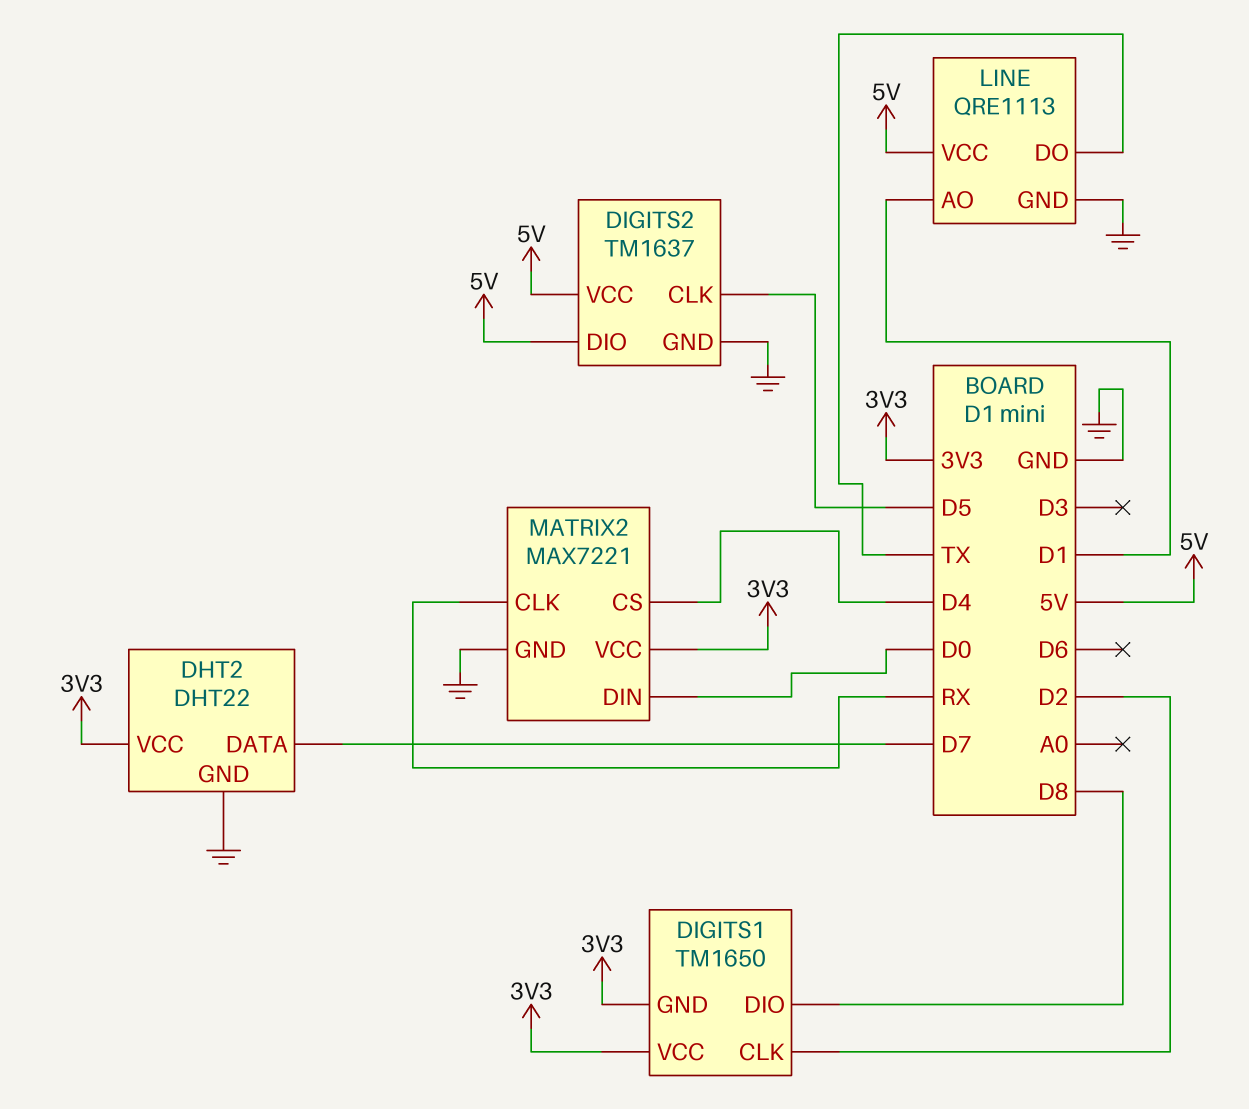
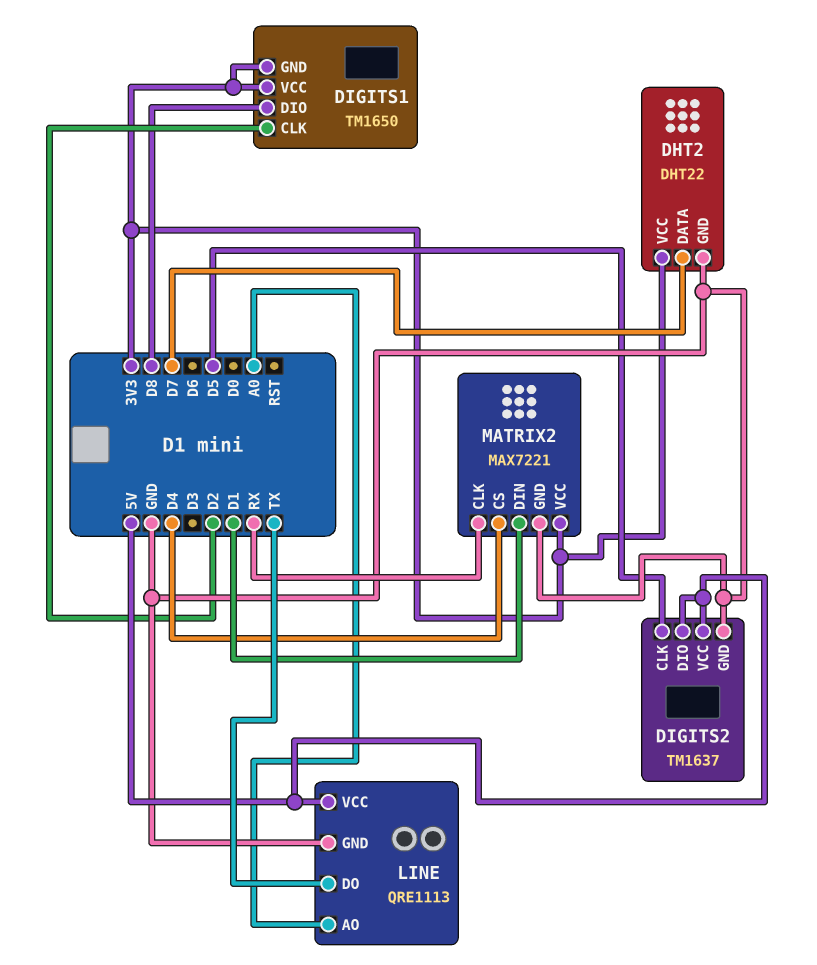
LINE pin AO: D1 -> A0
MATRIX2 pin DIN: D0 -> D1

